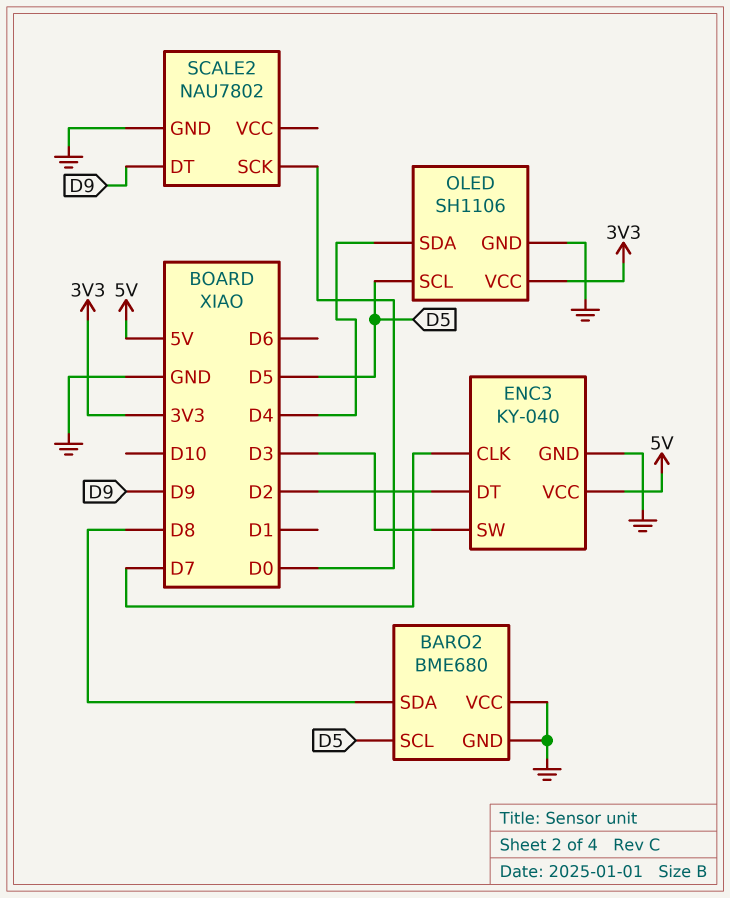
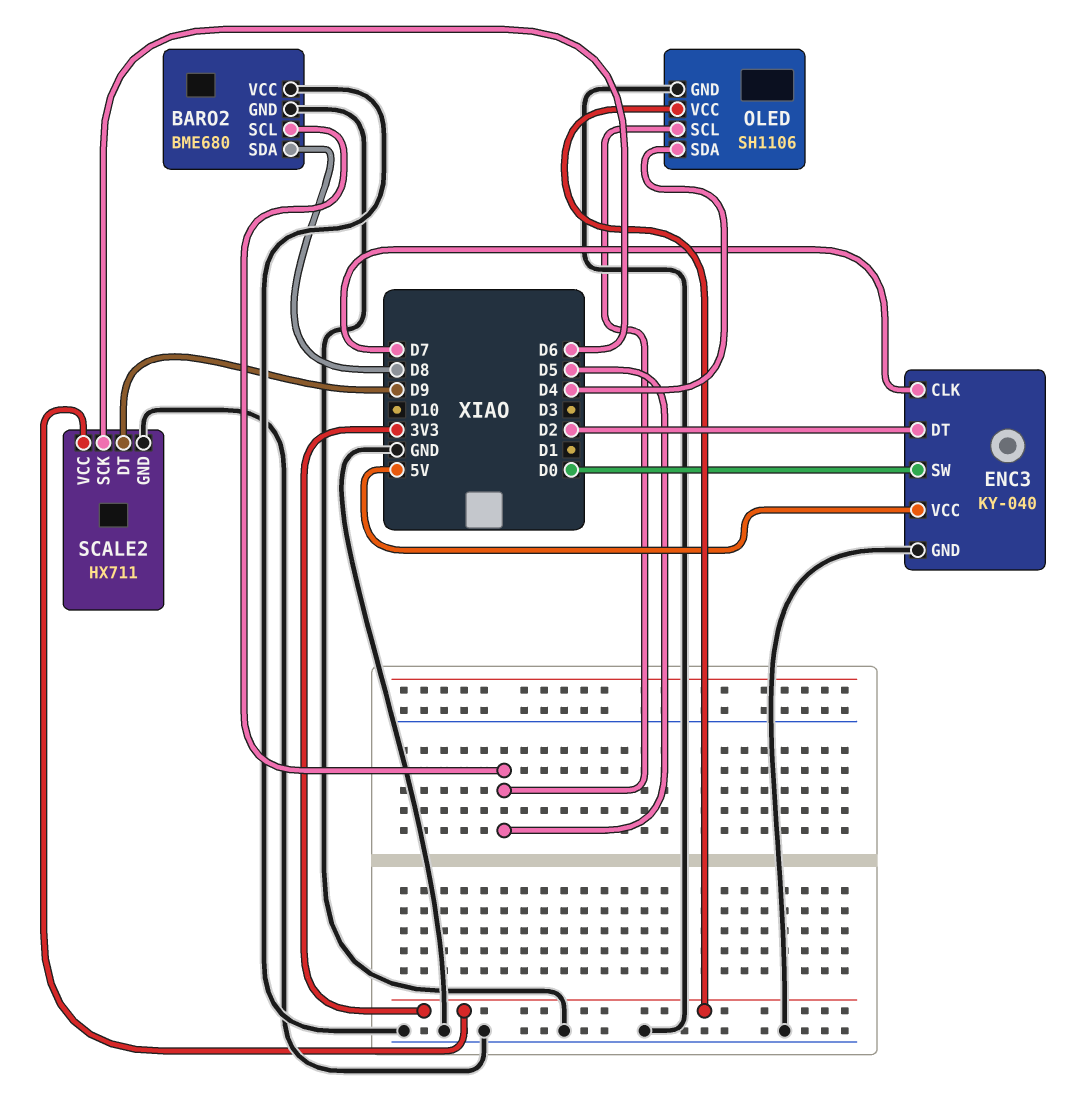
ENC3 pin SW: D3 -> D0
SCALE2: NAU7802 -> HX711
SCALE2 pin SCK: D0 -> D6
SCALE2 pin VCC: none -> 3V3

